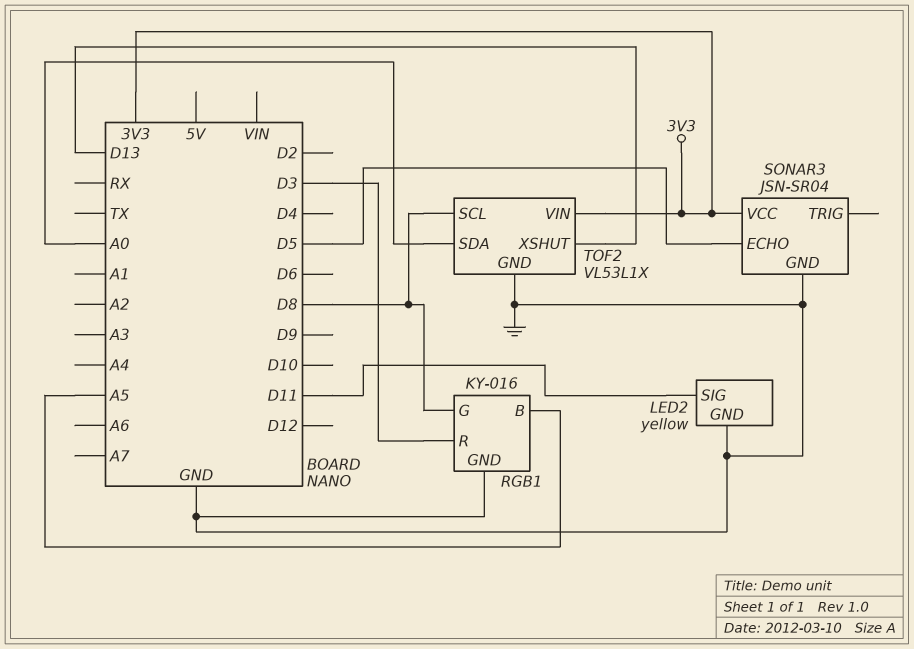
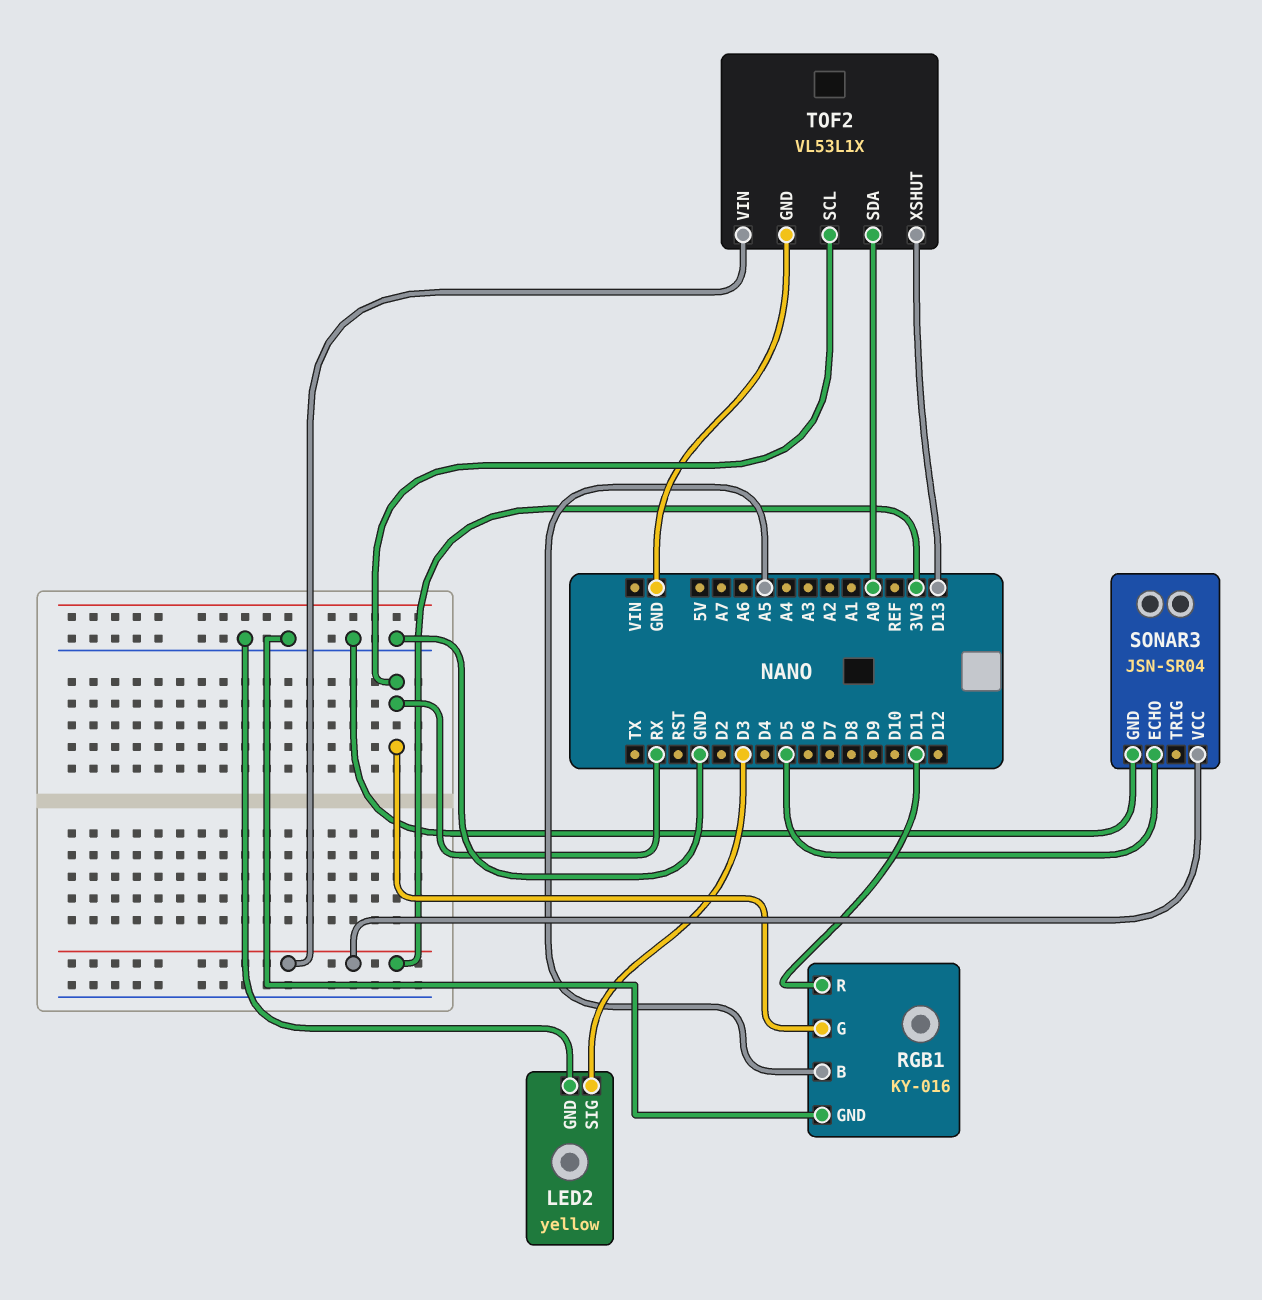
LED2 pin SIG: D11 -> D3
RGB1 pin G: D8 -> RX
RGB1 pin R: D3 -> D11
TOF2 pin SCL: D8 -> RX

